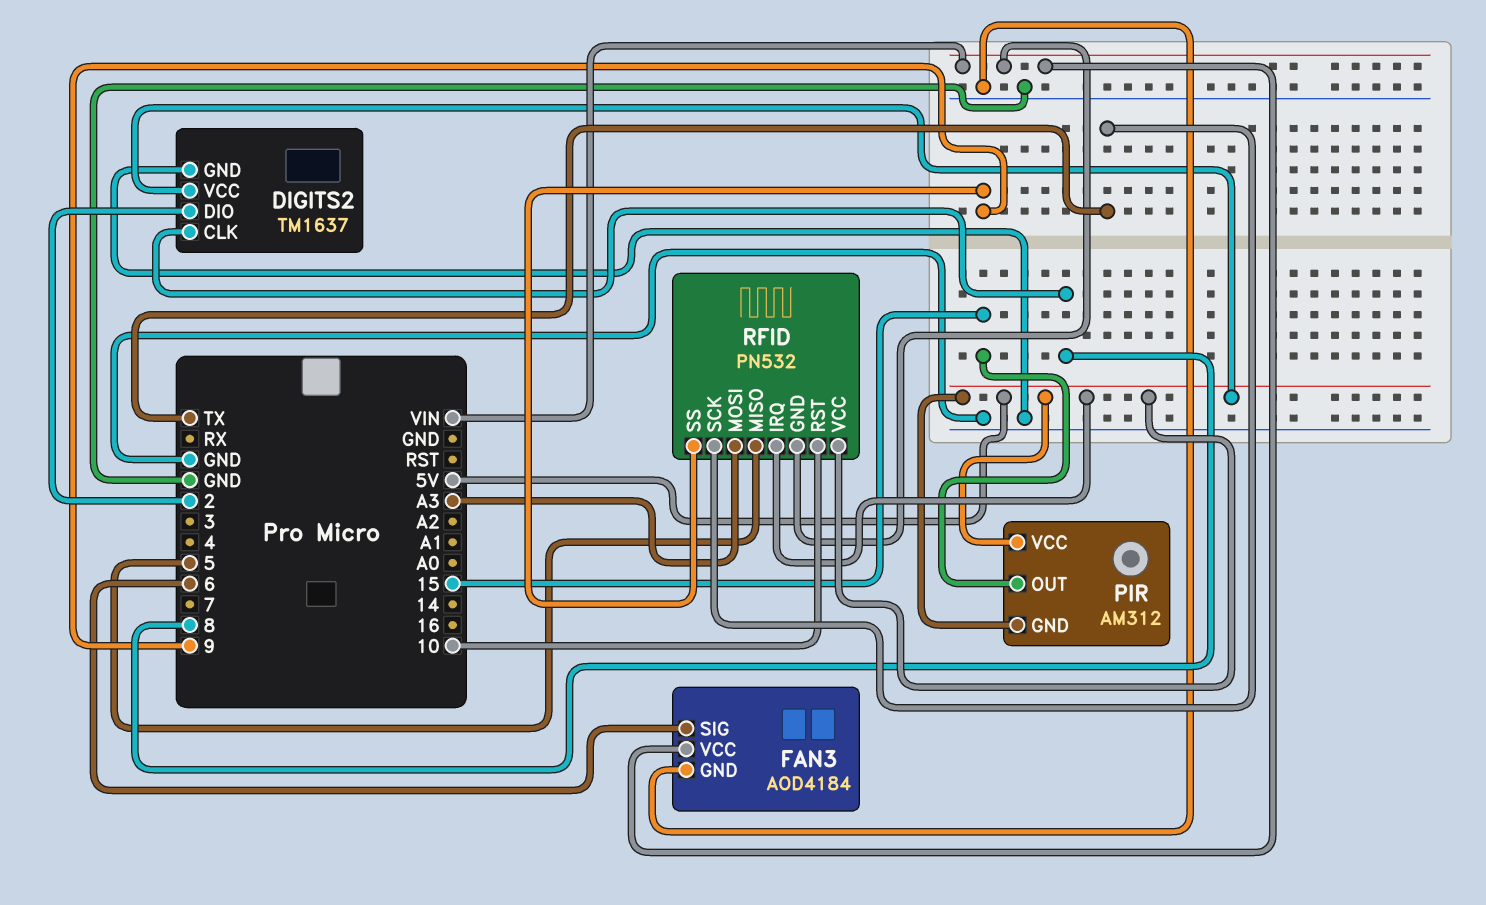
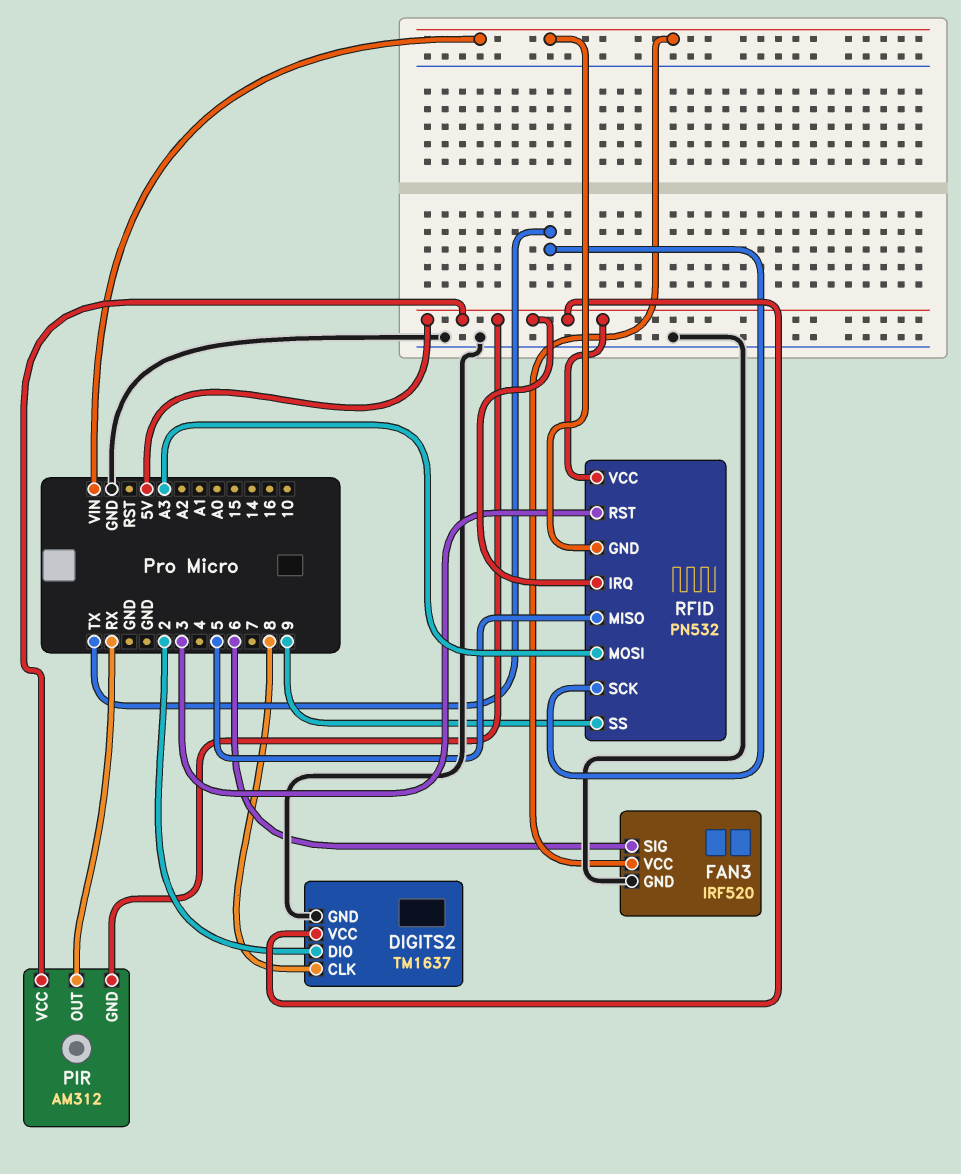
FAN3: AOD4184 -> IRF520
PIR pin OUT: 15 -> RX
RFID pin RST: 10 -> 3

